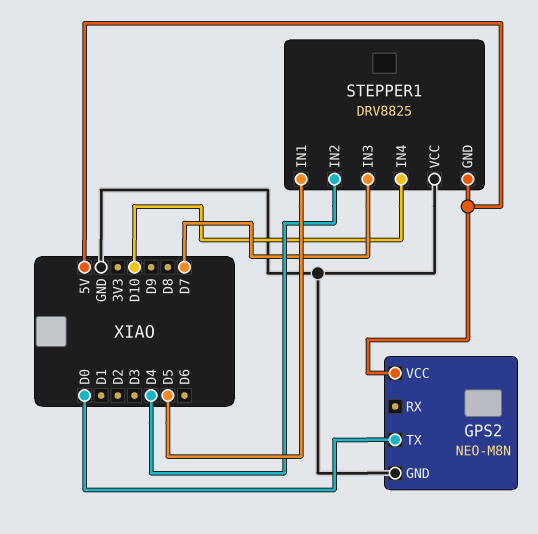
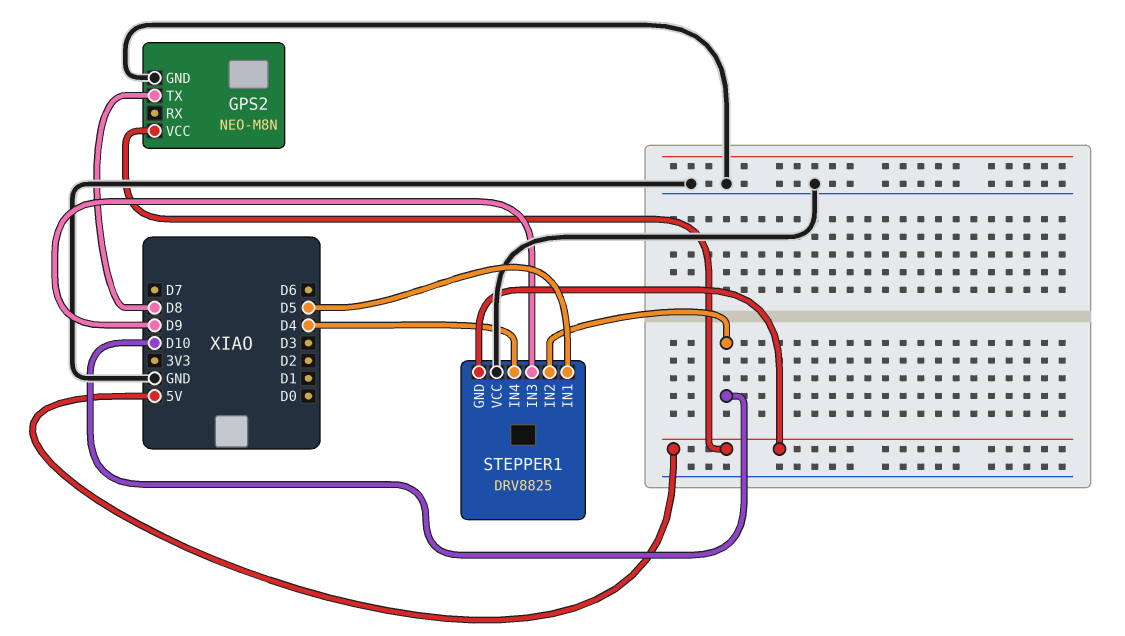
GPS2 pin TX: D0 -> D8
STEPPER1 pin IN2: D4 -> D10
STEPPER1 pin IN3: D7 -> D9
STEPPER1 pin IN4: D10 -> D4

